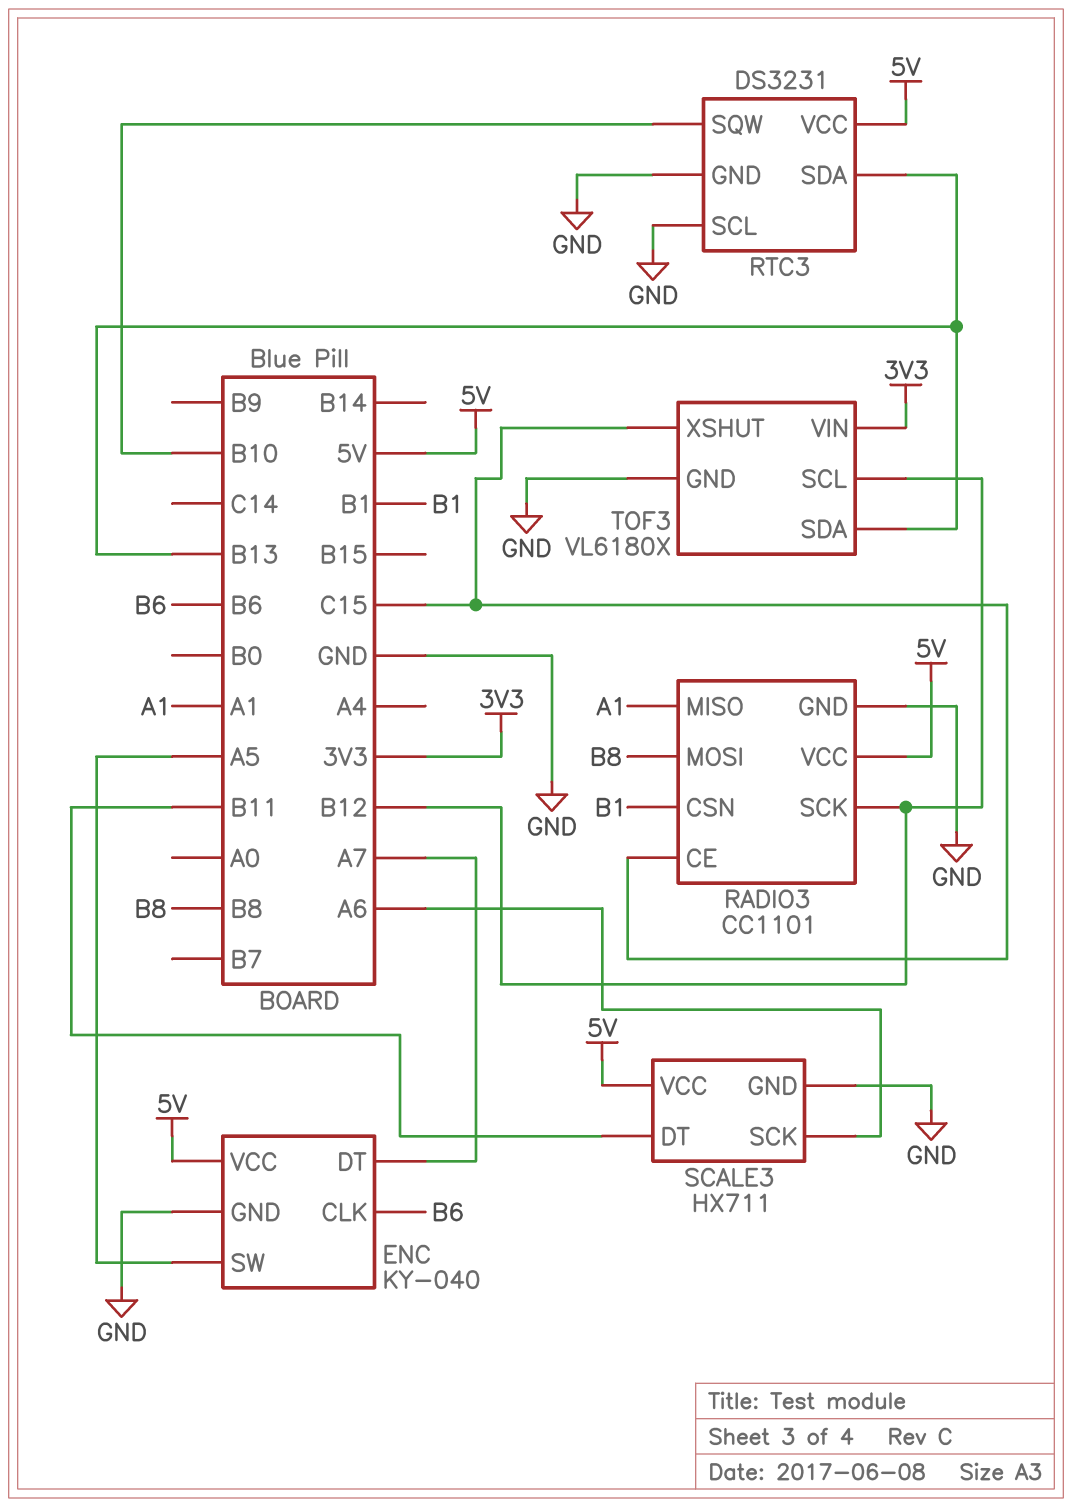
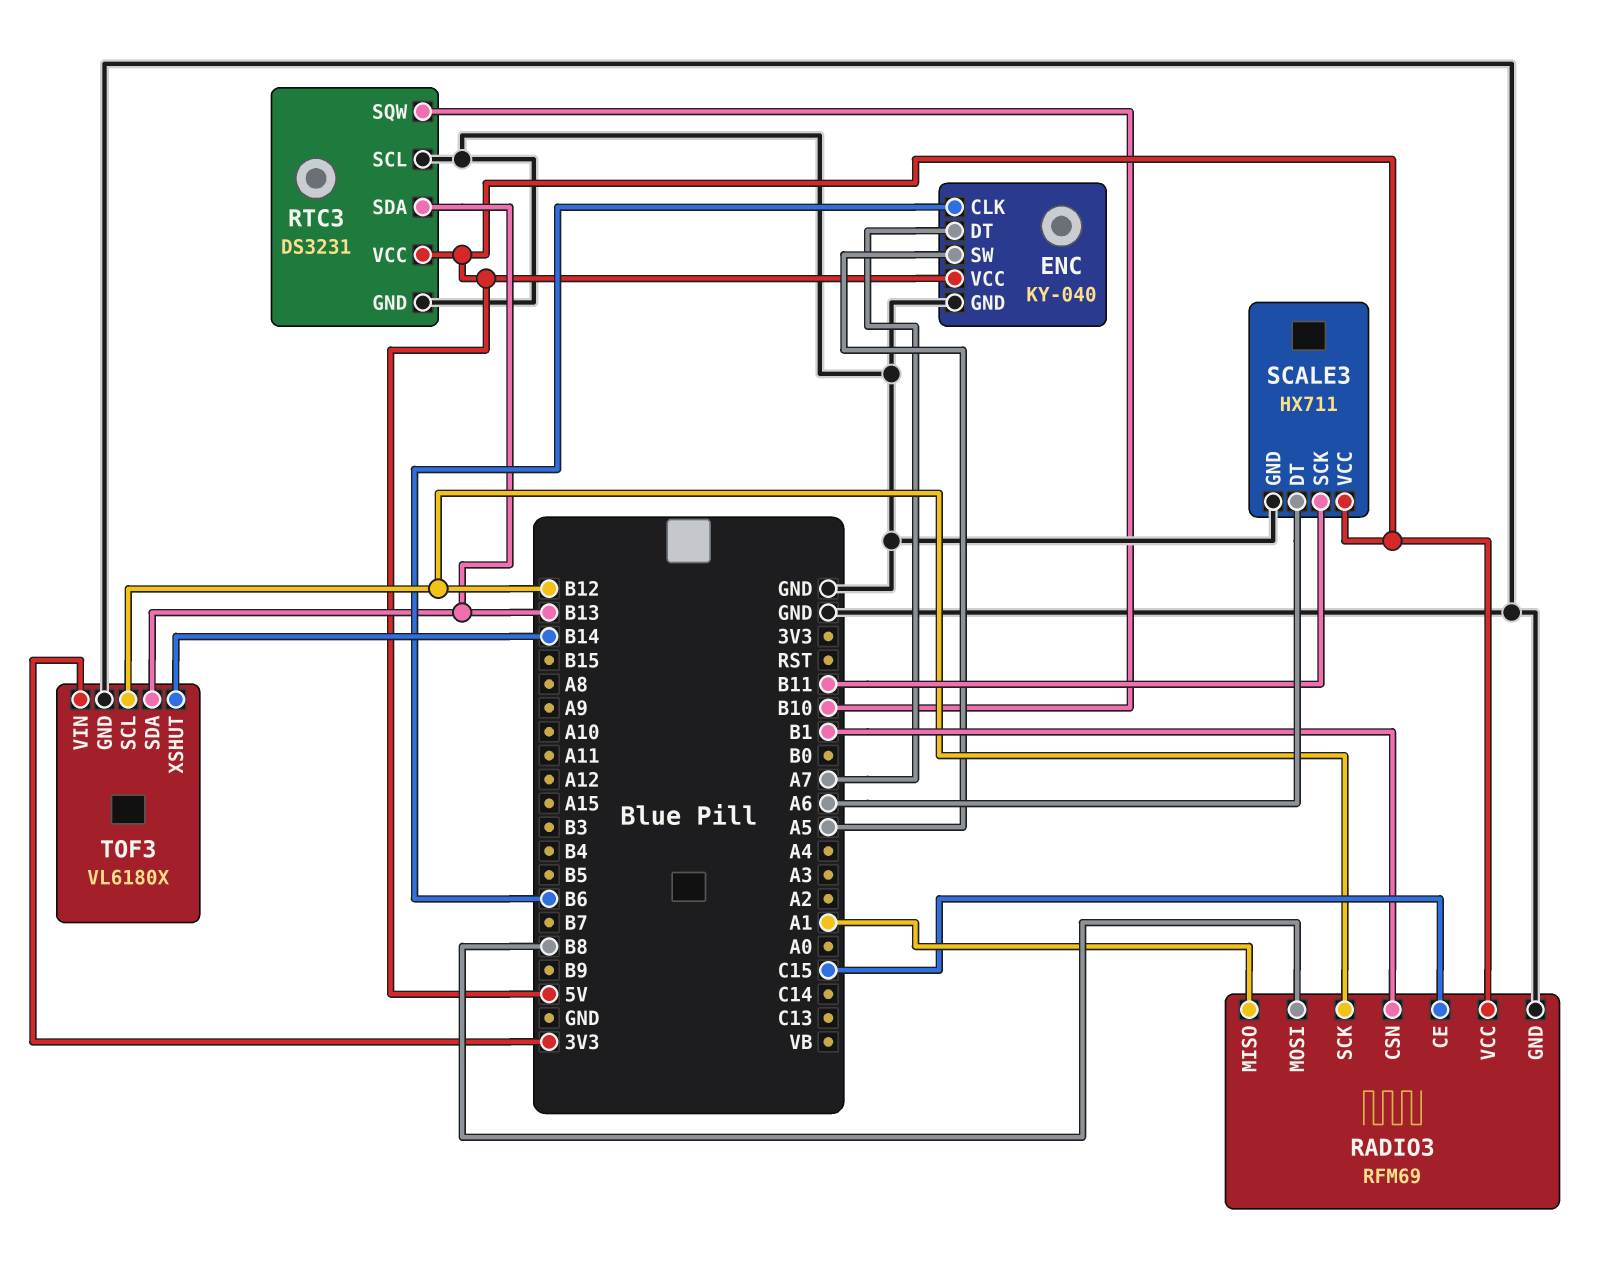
RADIO3: CC1101 -> RFM69
SCALE3 pin DT: B11 -> A6
SCALE3 pin SCK: A6 -> B11
TOF3 pin XSHUT: C15 -> B14

